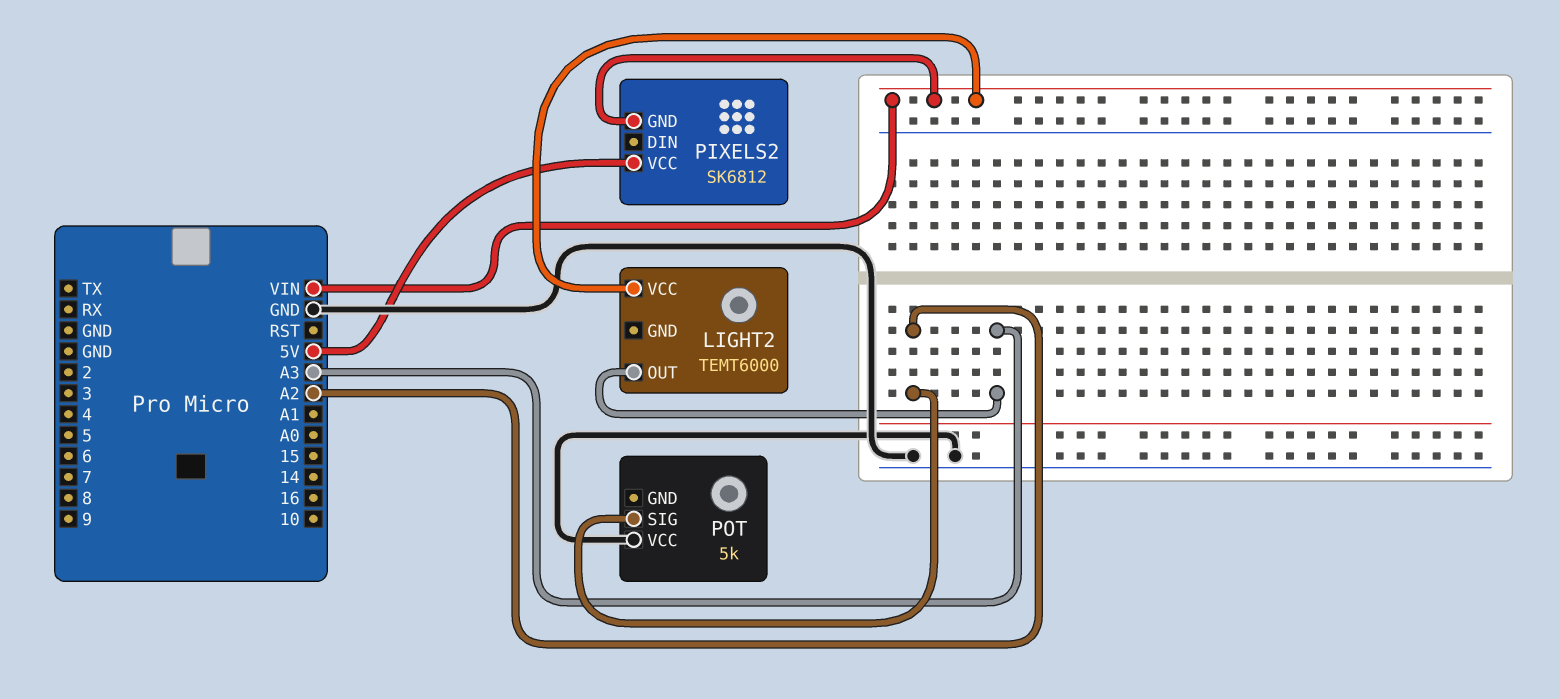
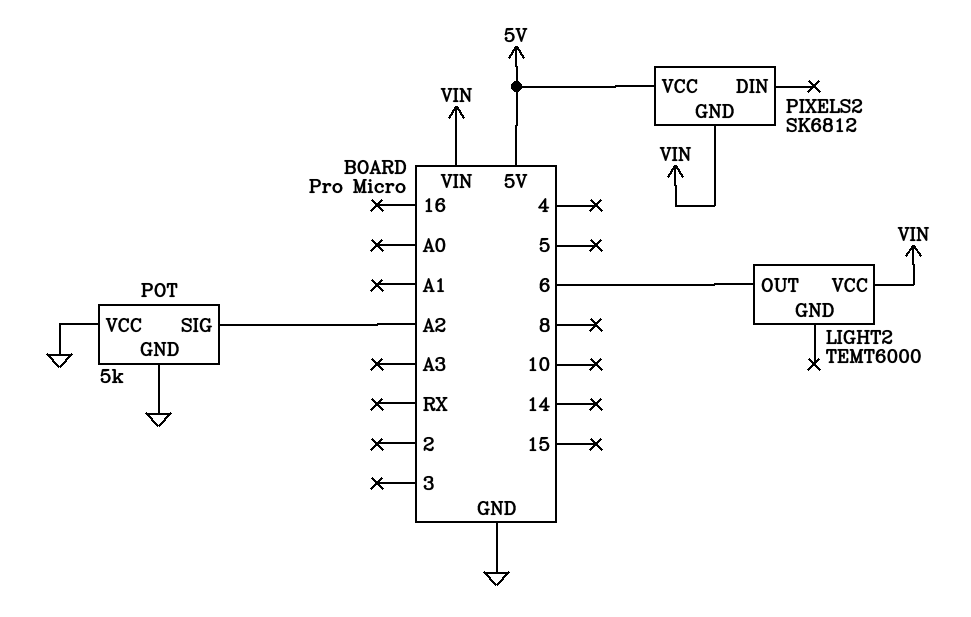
LIGHT2 pin OUT: A3 -> 6
POT pin GND: none -> GND

